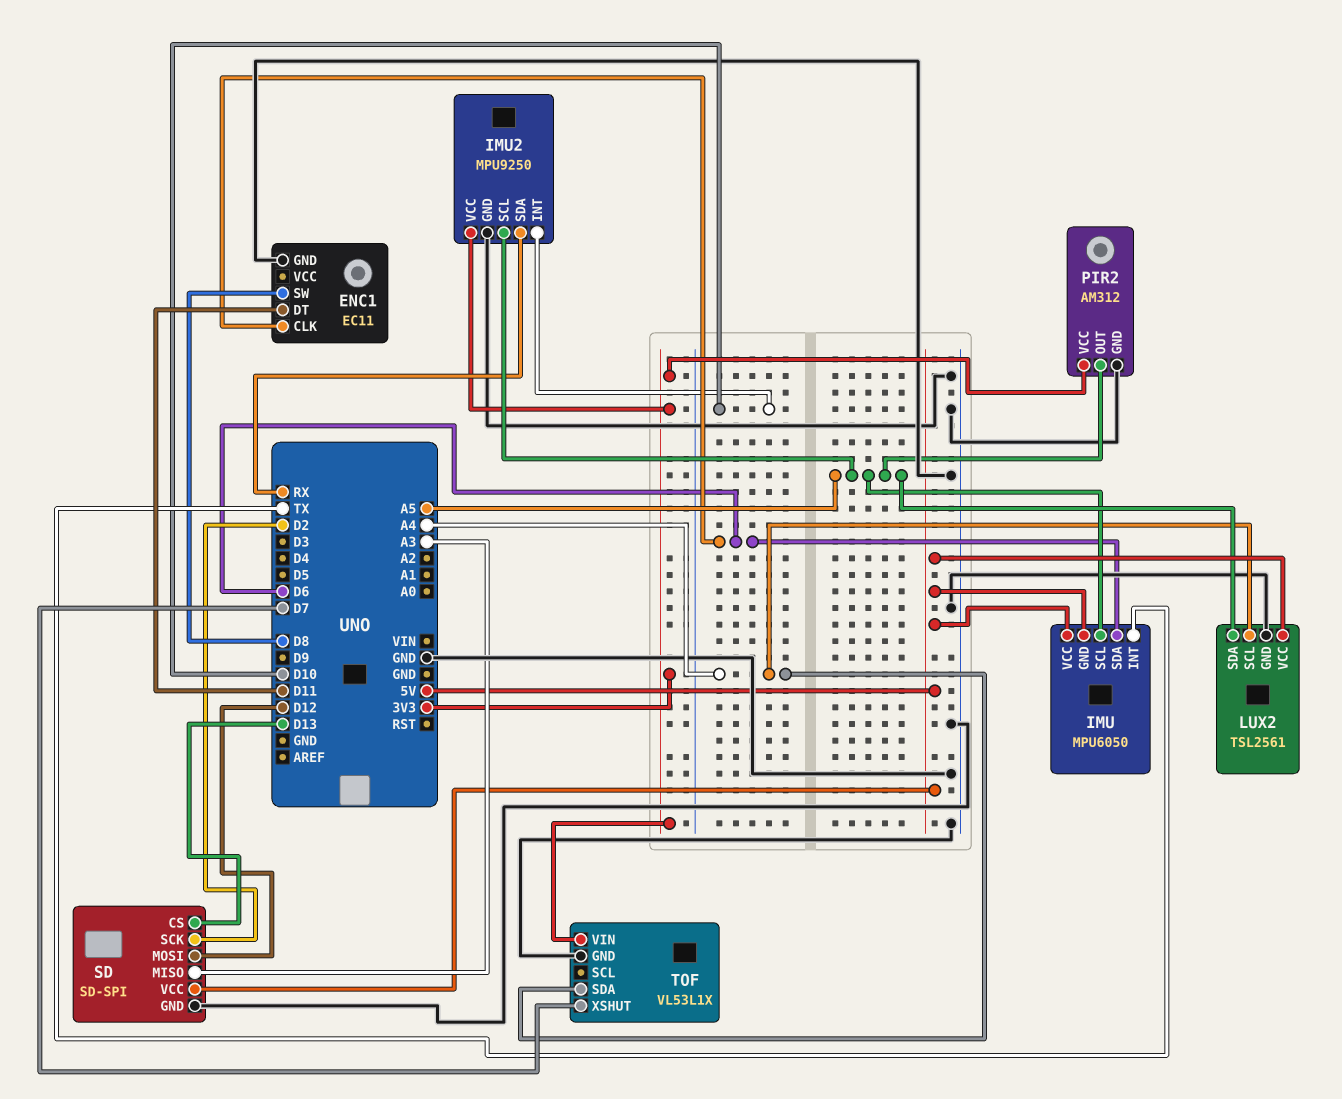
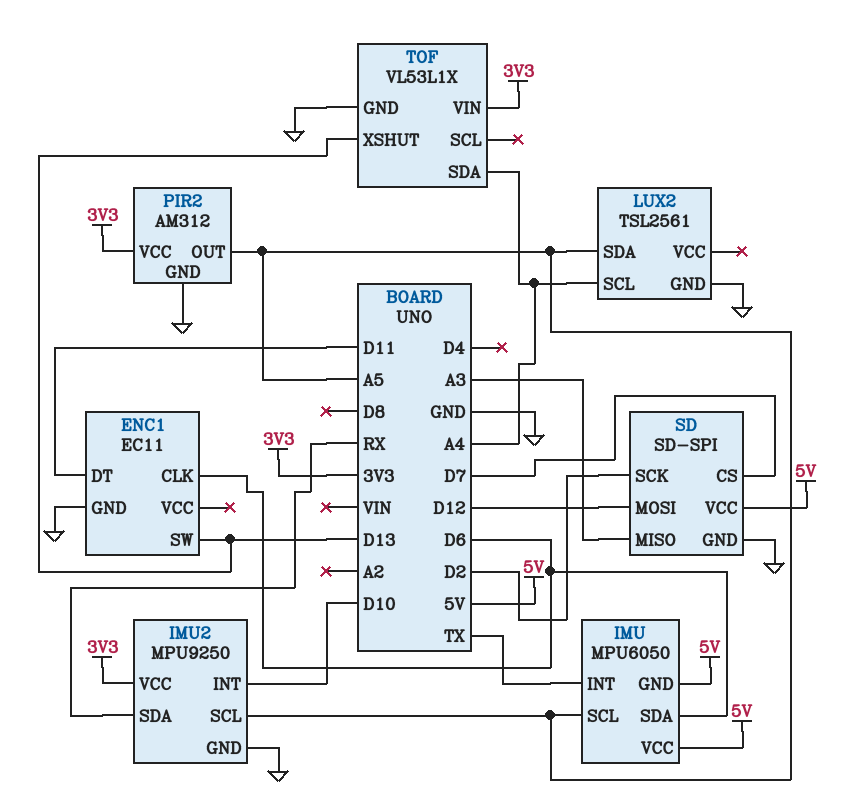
ENC1 pin SW: D8 -> D13
LUX2 pin VCC: 5V -> none
SD pin CS: D13 -> D7
TOF pin XSHUT: D7 -> D13

